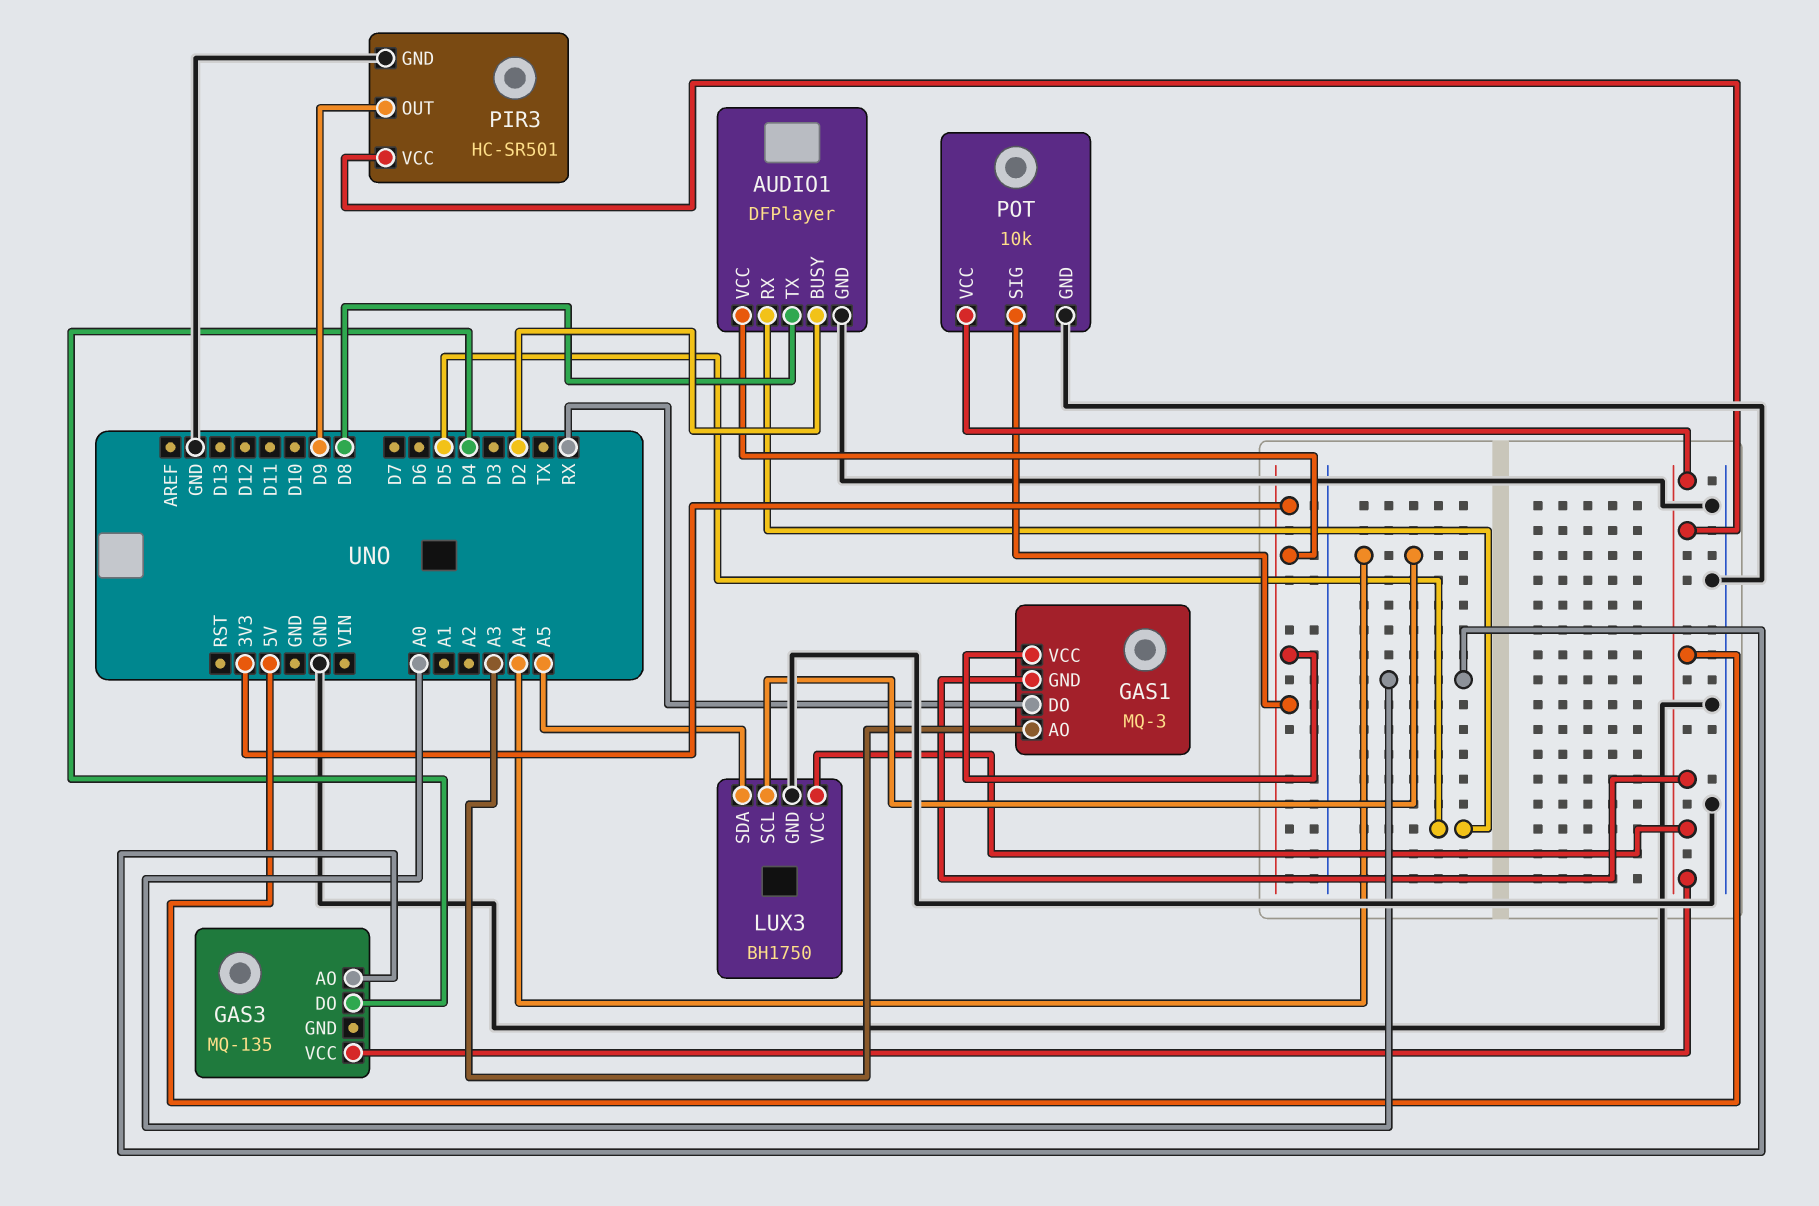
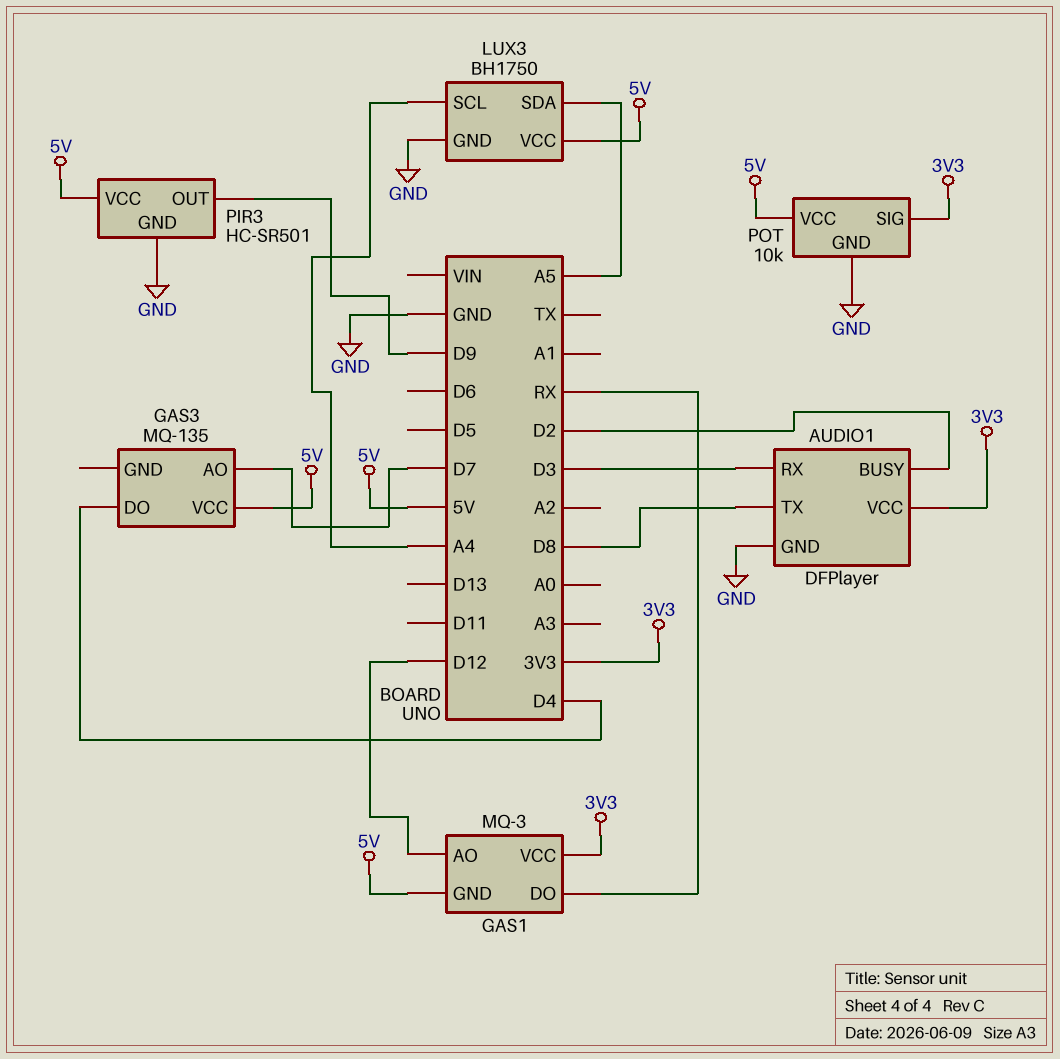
AUDIO1 pin RX: D5 -> D3
GAS1 pin AO: A3 -> D12
GAS3 pin AO: A0 -> D7

